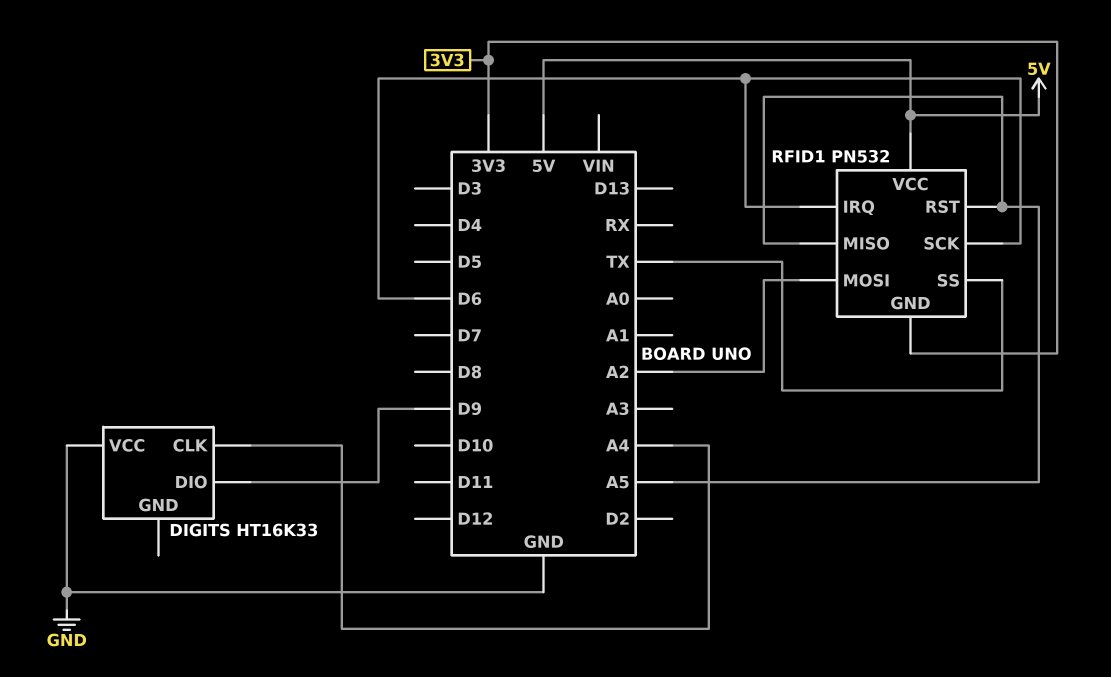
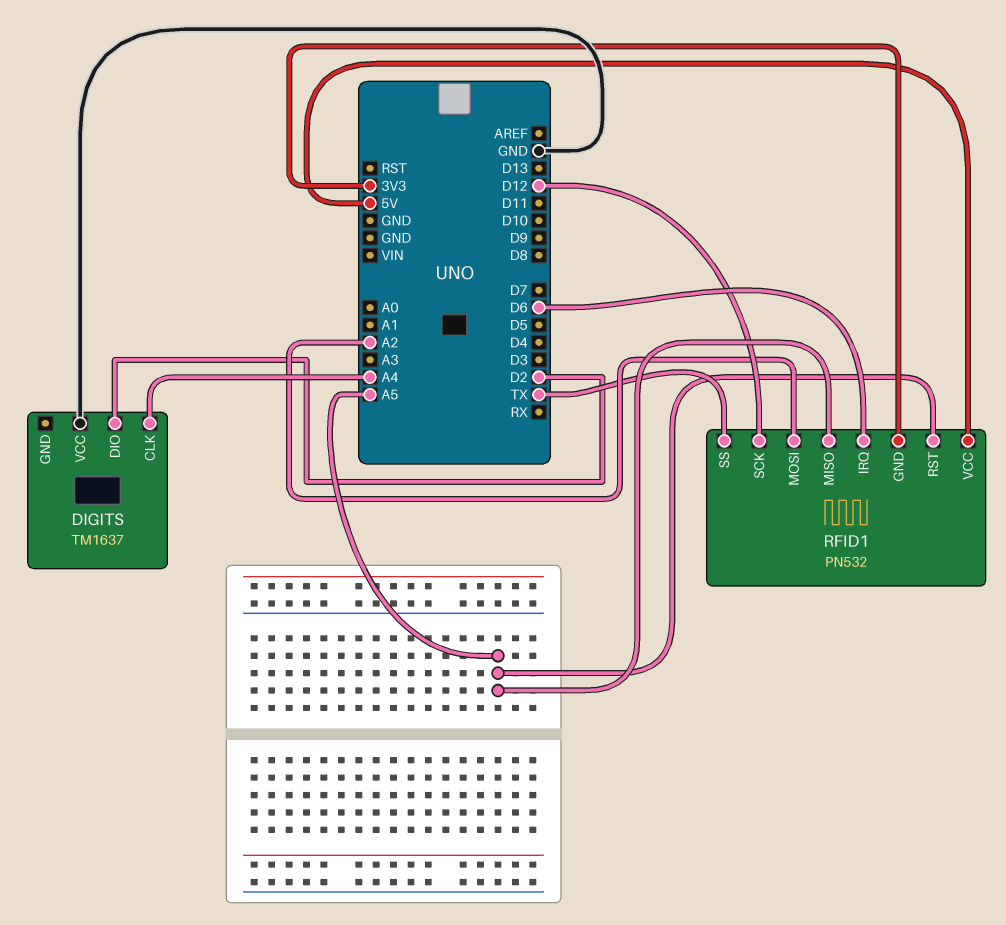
DIGITS: HT16K33 -> TM1637
DIGITS pin DIO: D9 -> D2
RFID1 pin SCK: D6 -> D12

